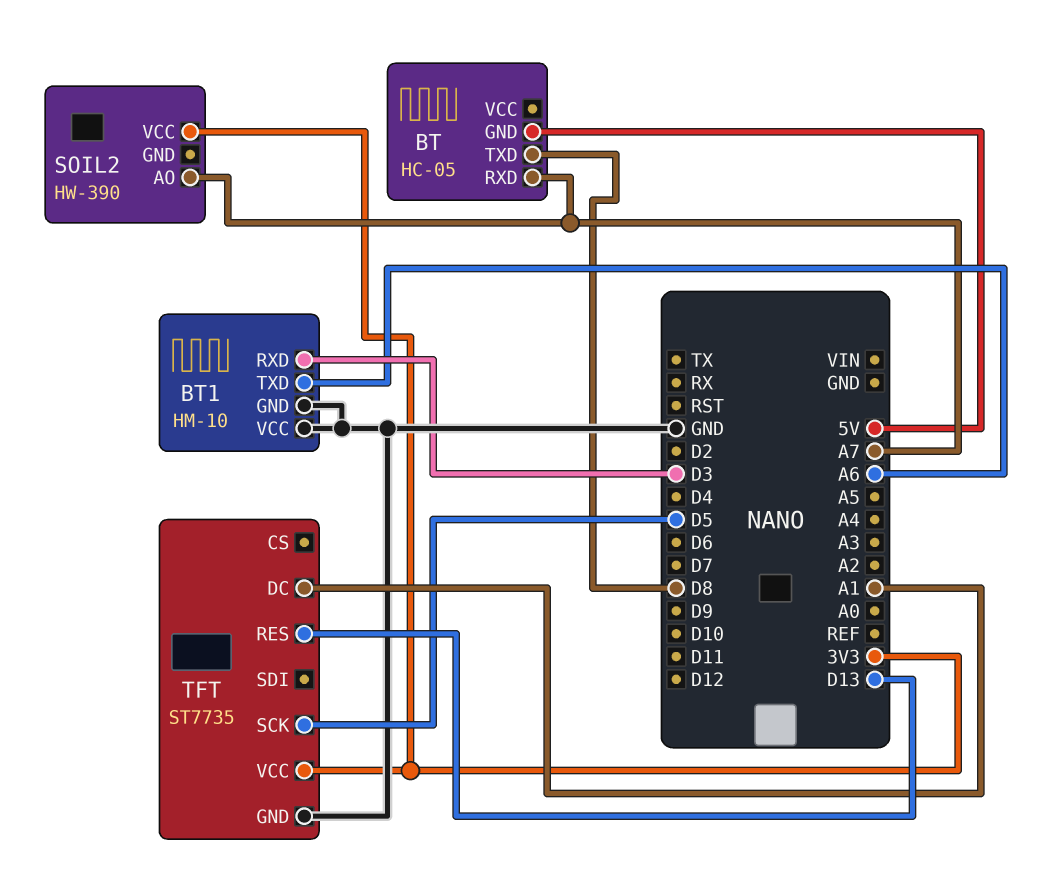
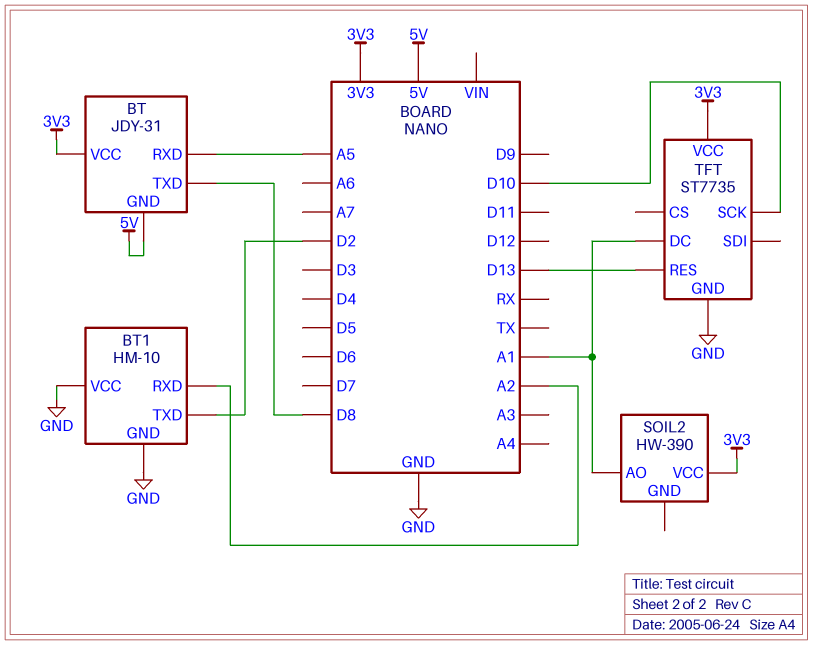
BT: HC-05 -> JDY-31
BT pin RXD: A7 -> A5
BT pin VCC: none -> 3V3
BT1 pin RXD: D3 -> A2
BT1 pin TXD: A6 -> D2
SOIL2 pin AO: A7 -> A1
TFT pin SCK: D5 -> D10

